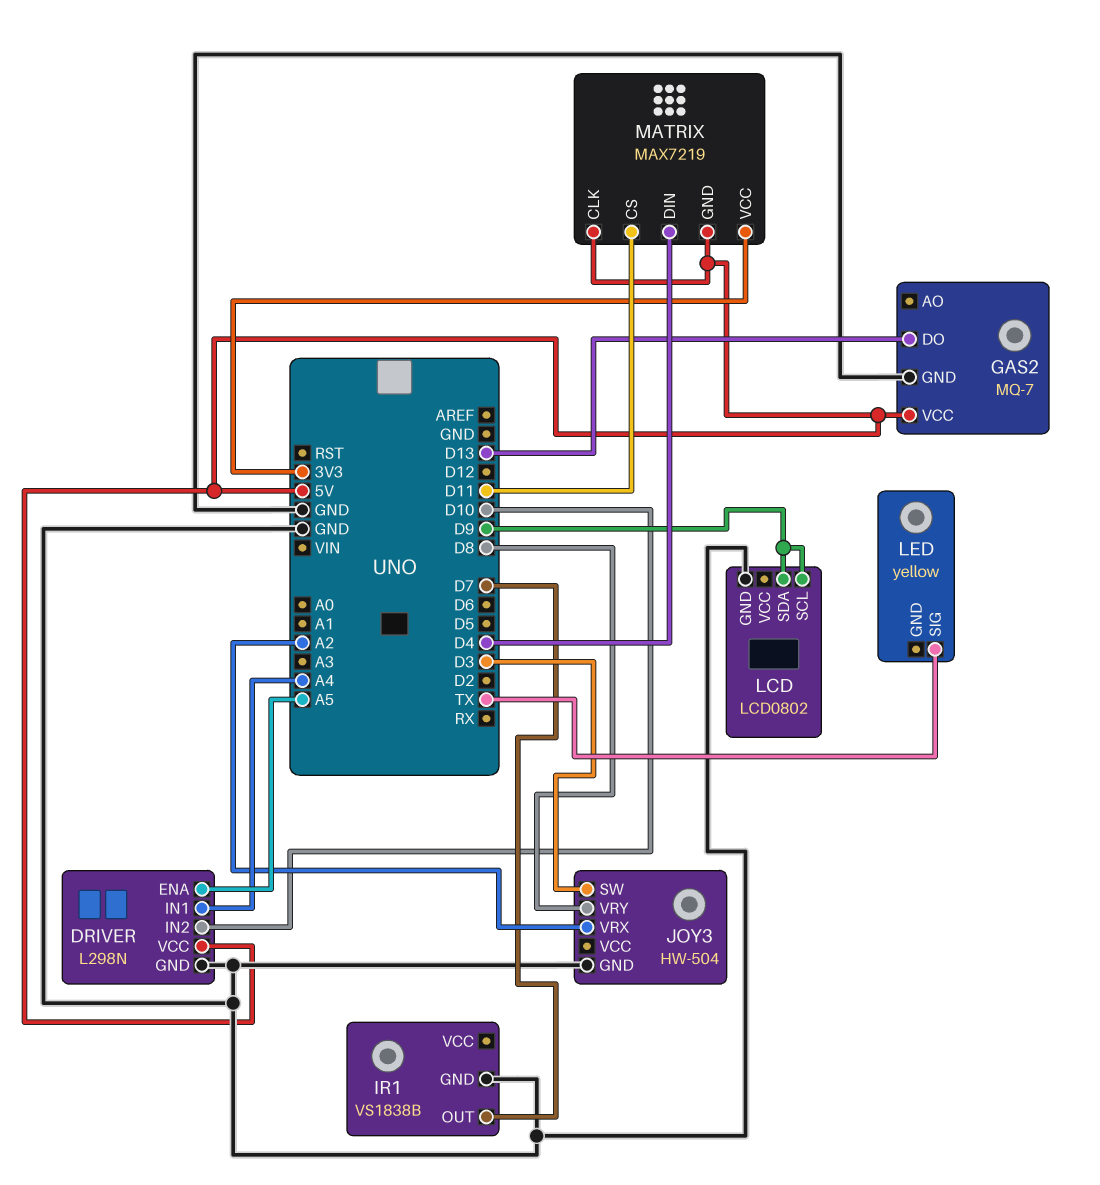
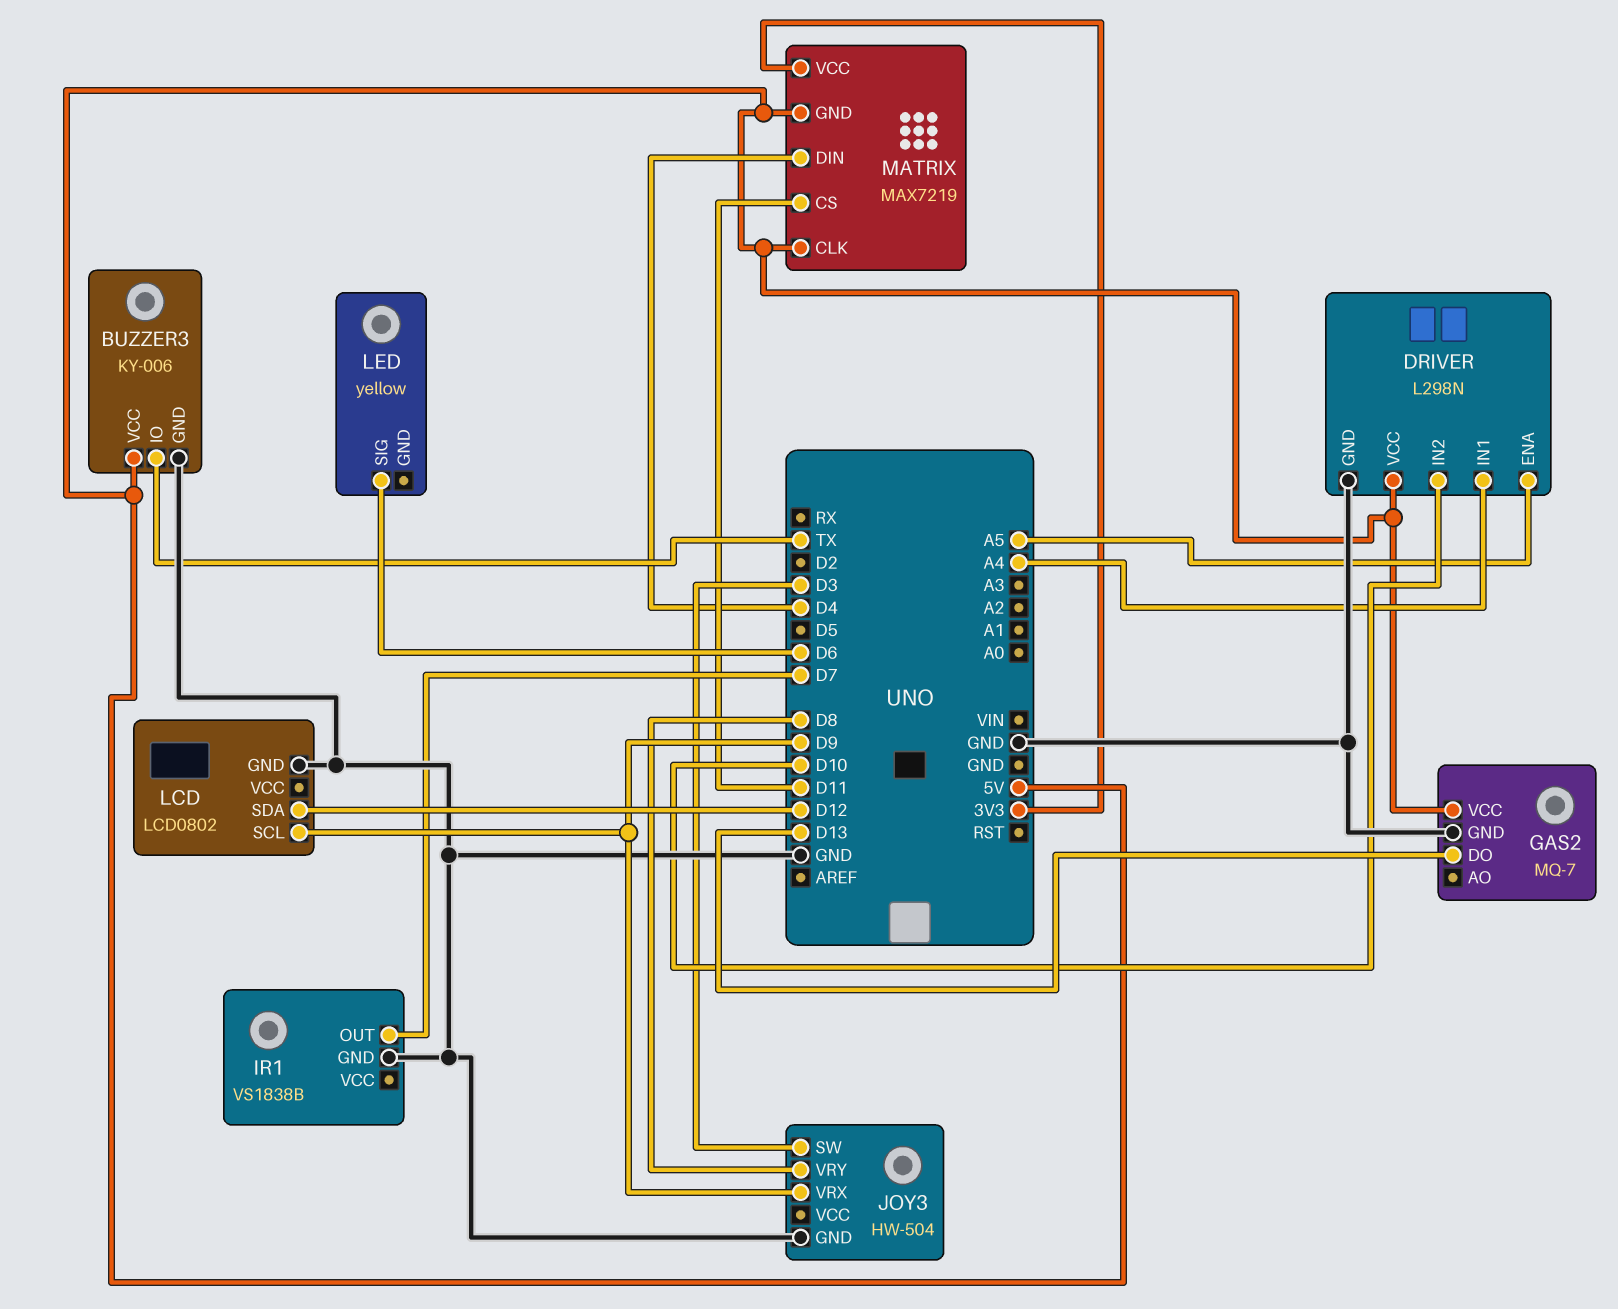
BUZZER3: none -> KY-006
BUZZER3 pin GND: none -> GND
BUZZER3 pin IO: none -> TX
BUZZER3 pin VCC: none -> 5V
JOY3 pin VRX: A2 -> D9
LCD pin SDA: D9 -> D12
LED pin SIG: TX -> D6

